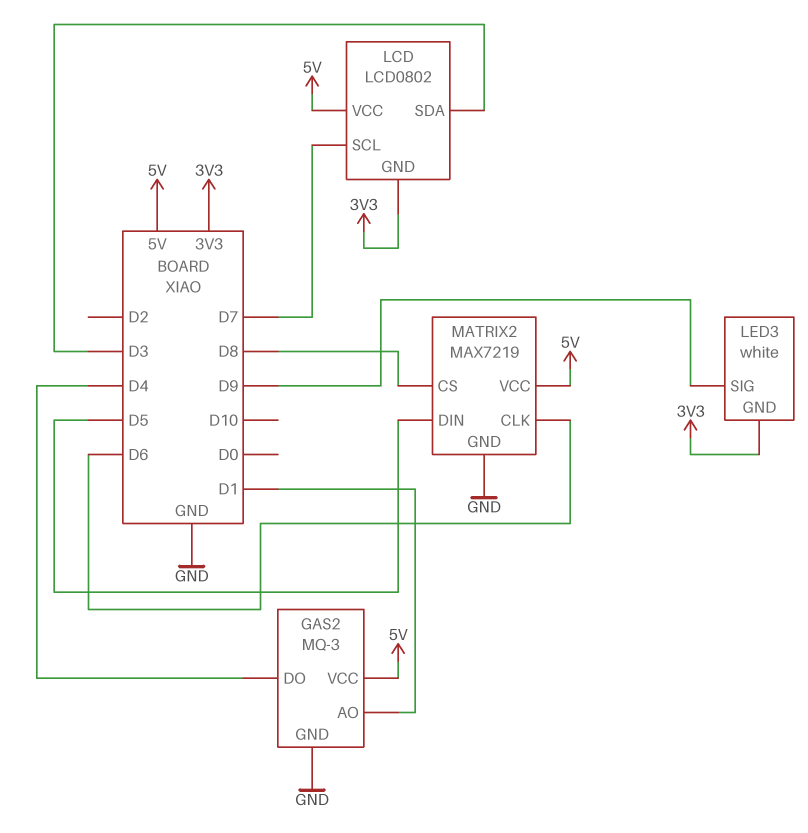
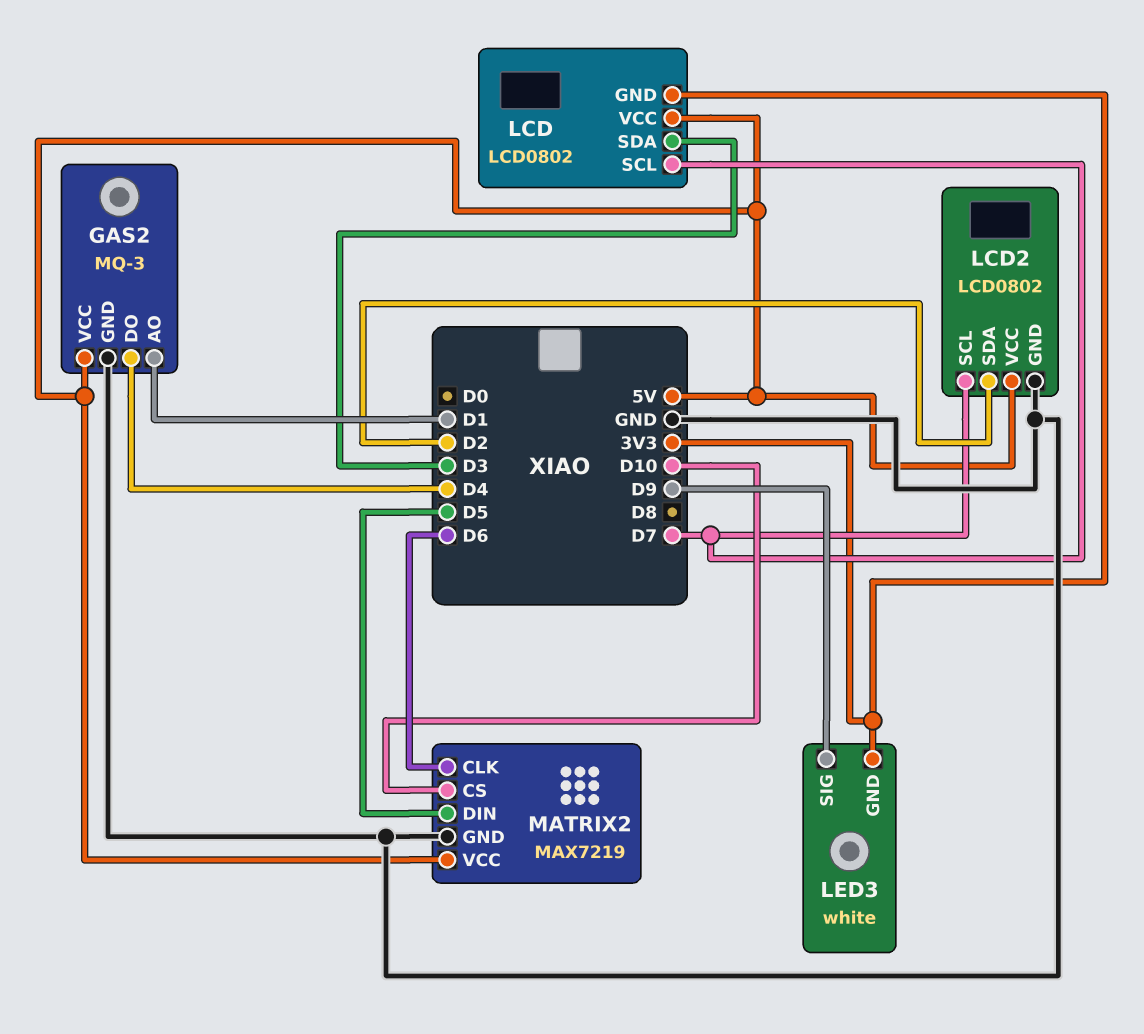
LCD2: none -> LCD0802
LCD2 pin GND: none -> GND
LCD2 pin SCL: none -> D7
LCD2 pin SDA: none -> D2
LCD2 pin VCC: none -> 5V
MATRIX2 pin CS: D8 -> D10

